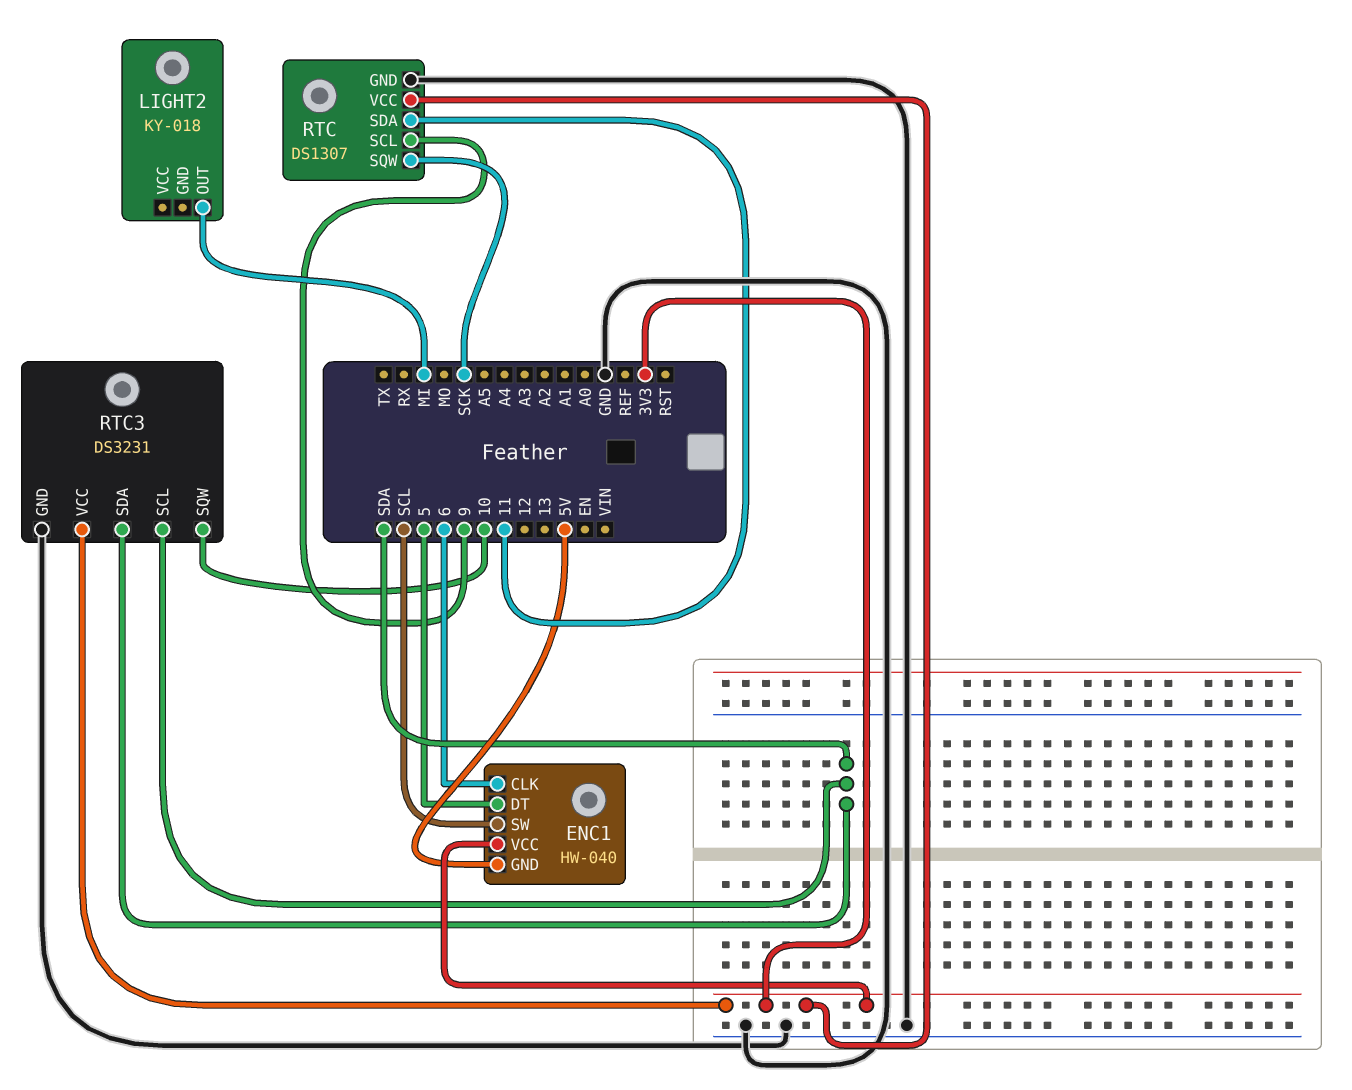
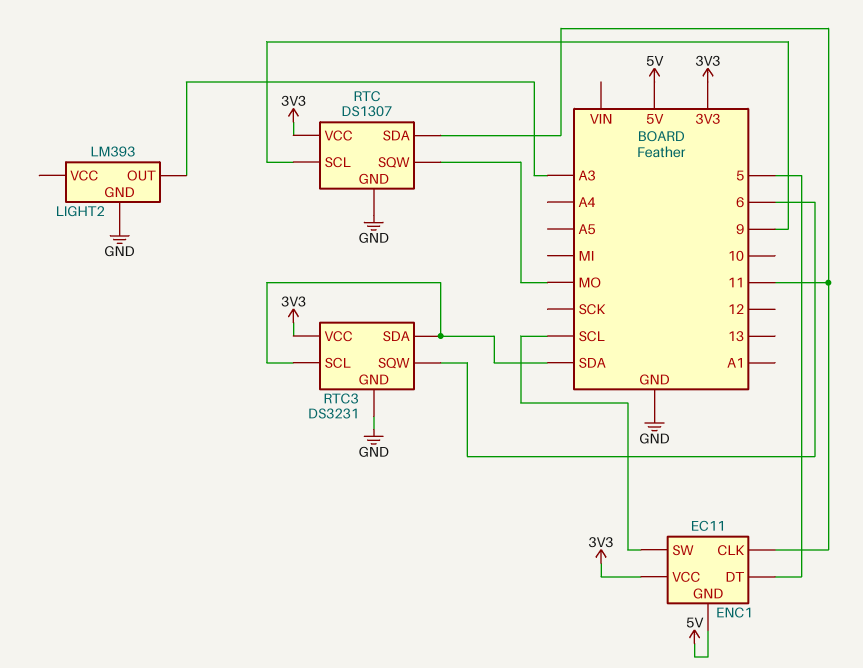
ENC1: HW-040 -> EC11
ENC1 pin CLK: 6 -> 11
LIGHT2: KY-018 -> LM393
LIGHT2 pin GND: none -> GND
LIGHT2 pin OUT: MI -> A3
RTC pin SQW: SCK -> MO
RTC3 pin SQW: 10 -> 6

